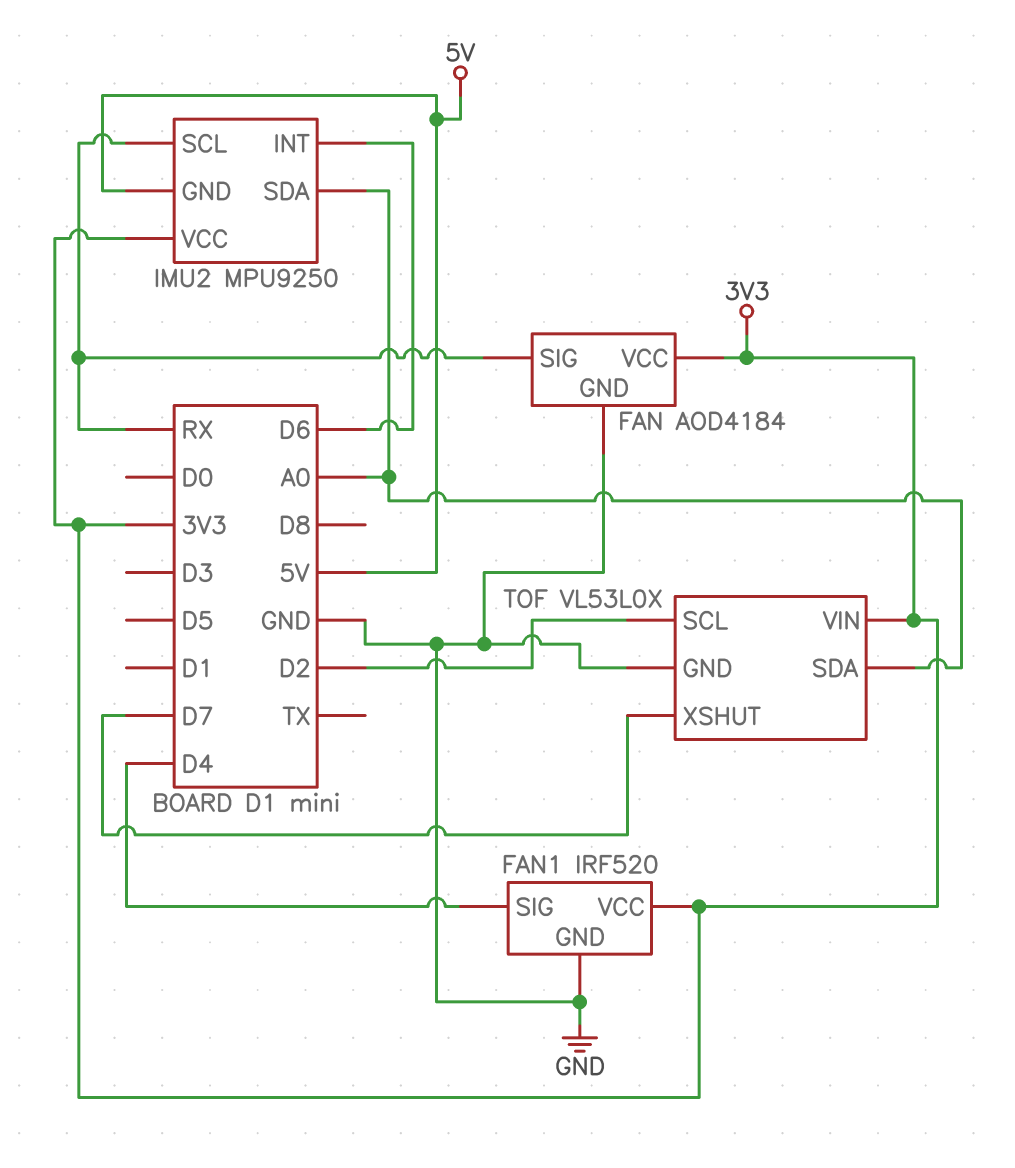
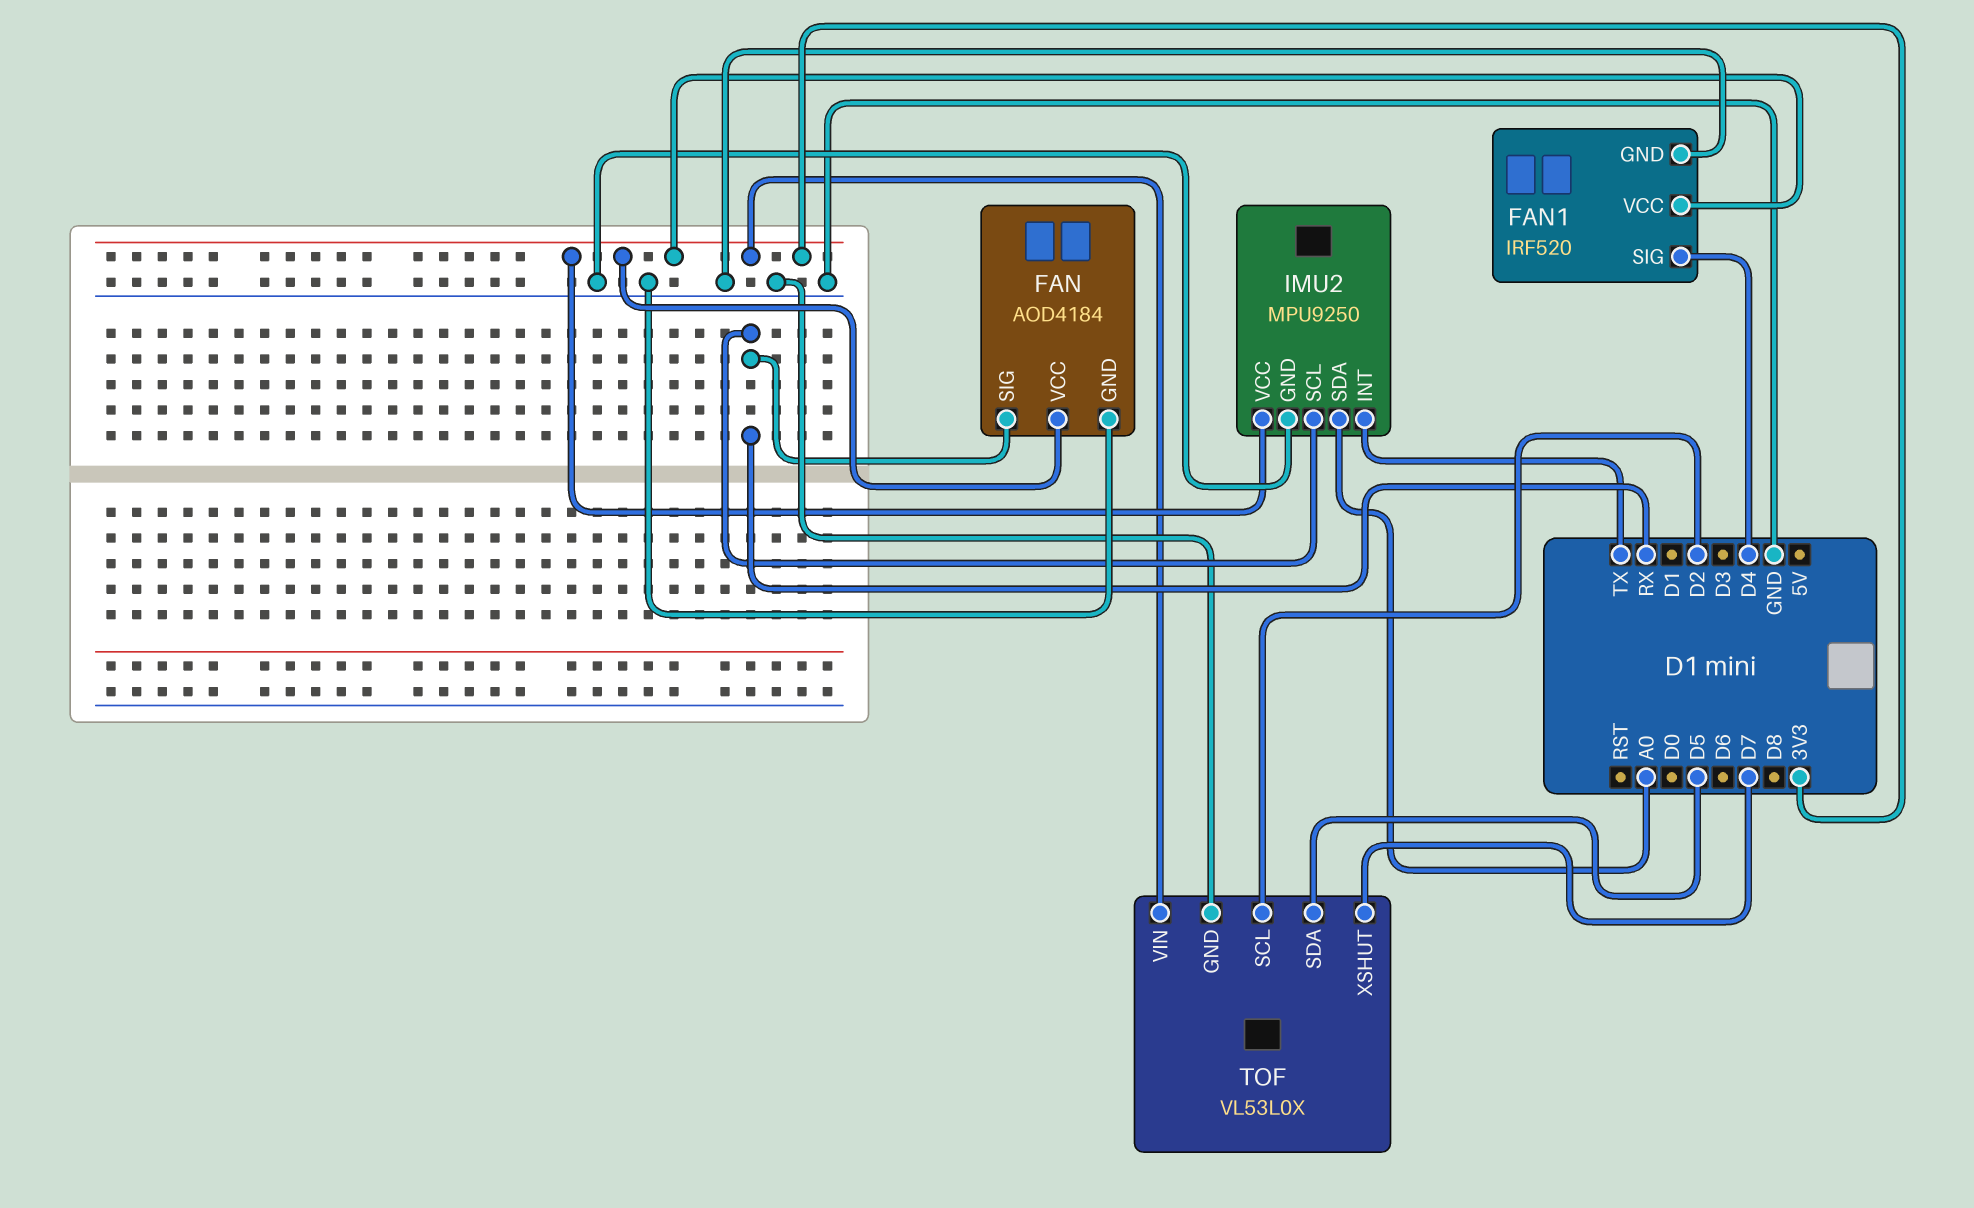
IMU2 pin GND: 5V -> GND
IMU2 pin INT: D6 -> TX
TOF pin SDA: A0 -> D5

